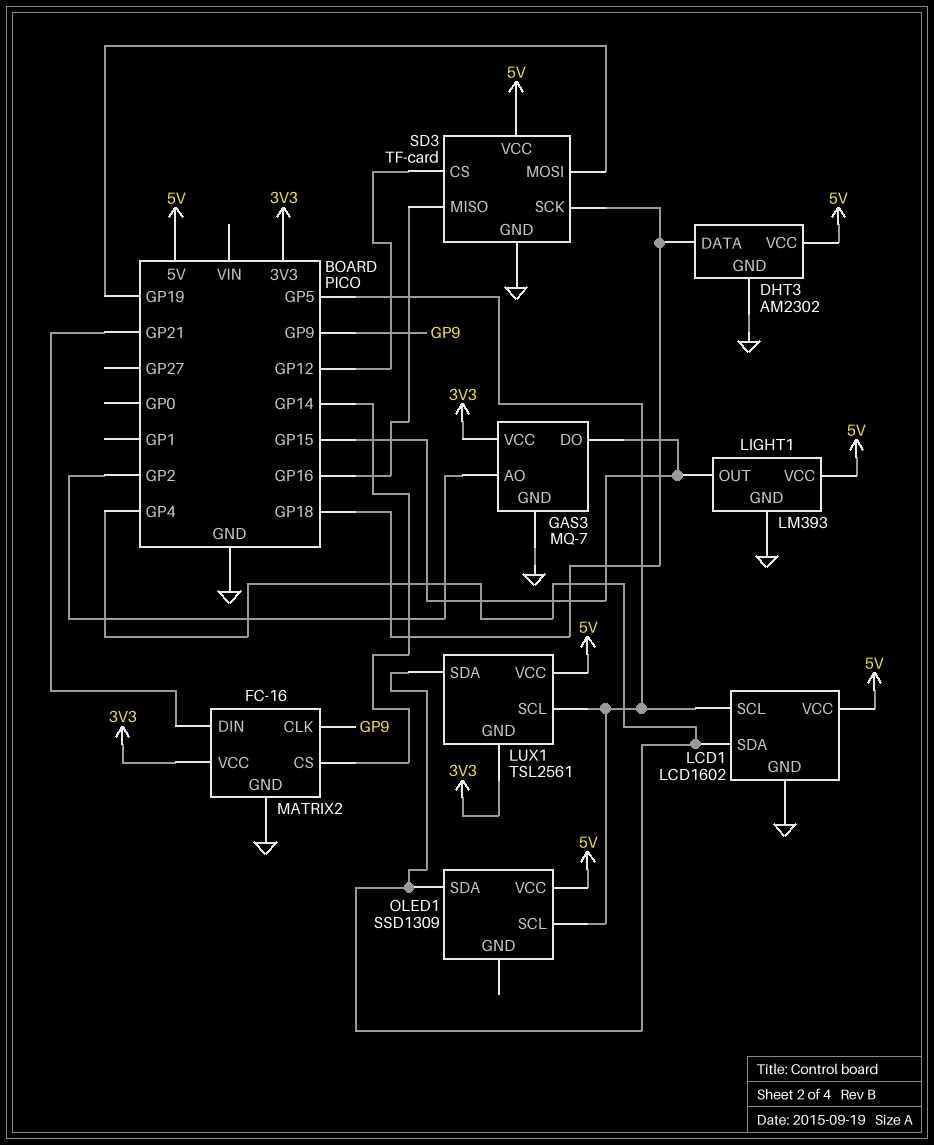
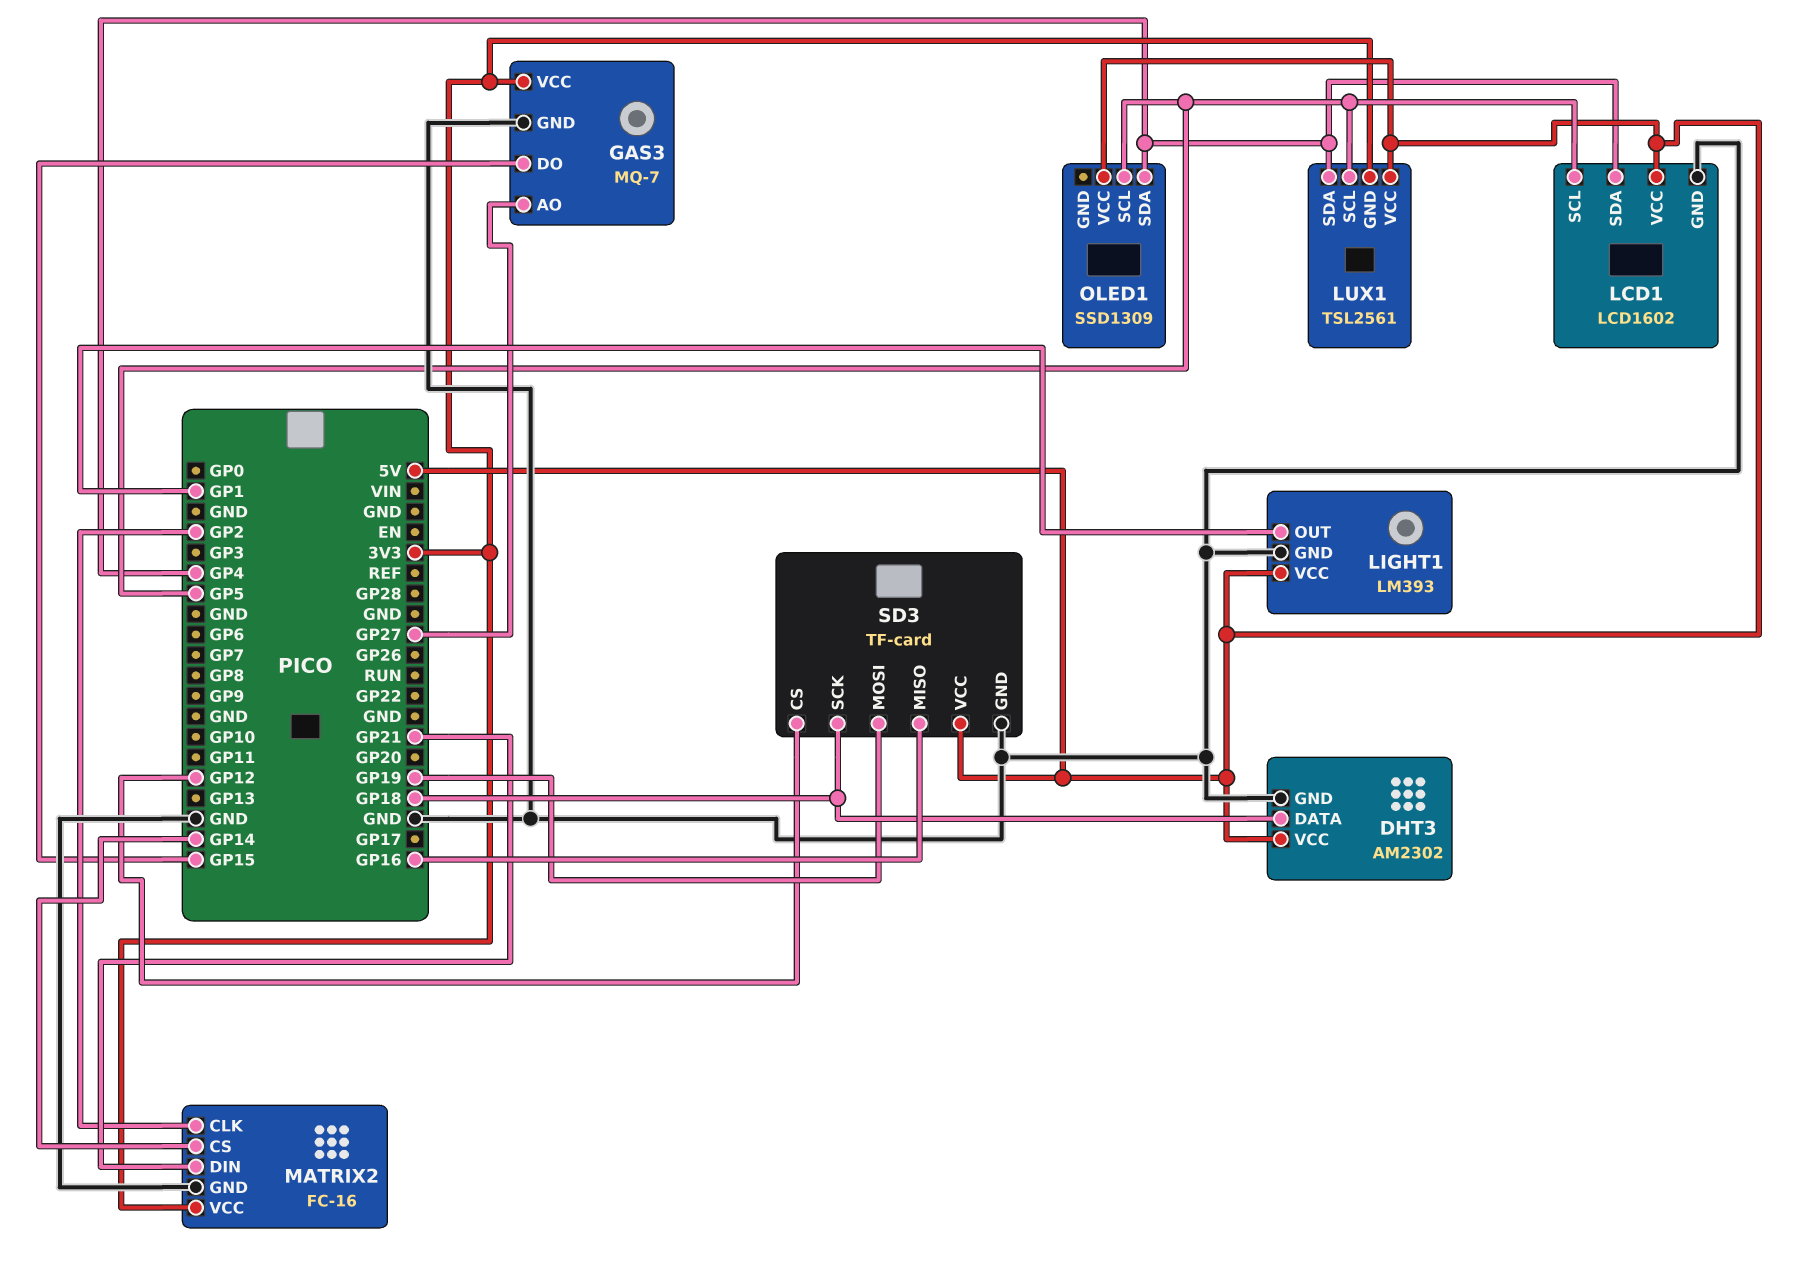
GAS3 pin AO: GP2 -> GP27
LIGHT1 pin OUT: GP15 -> GP1
MATRIX2 pin CLK: GP9 -> GP2

